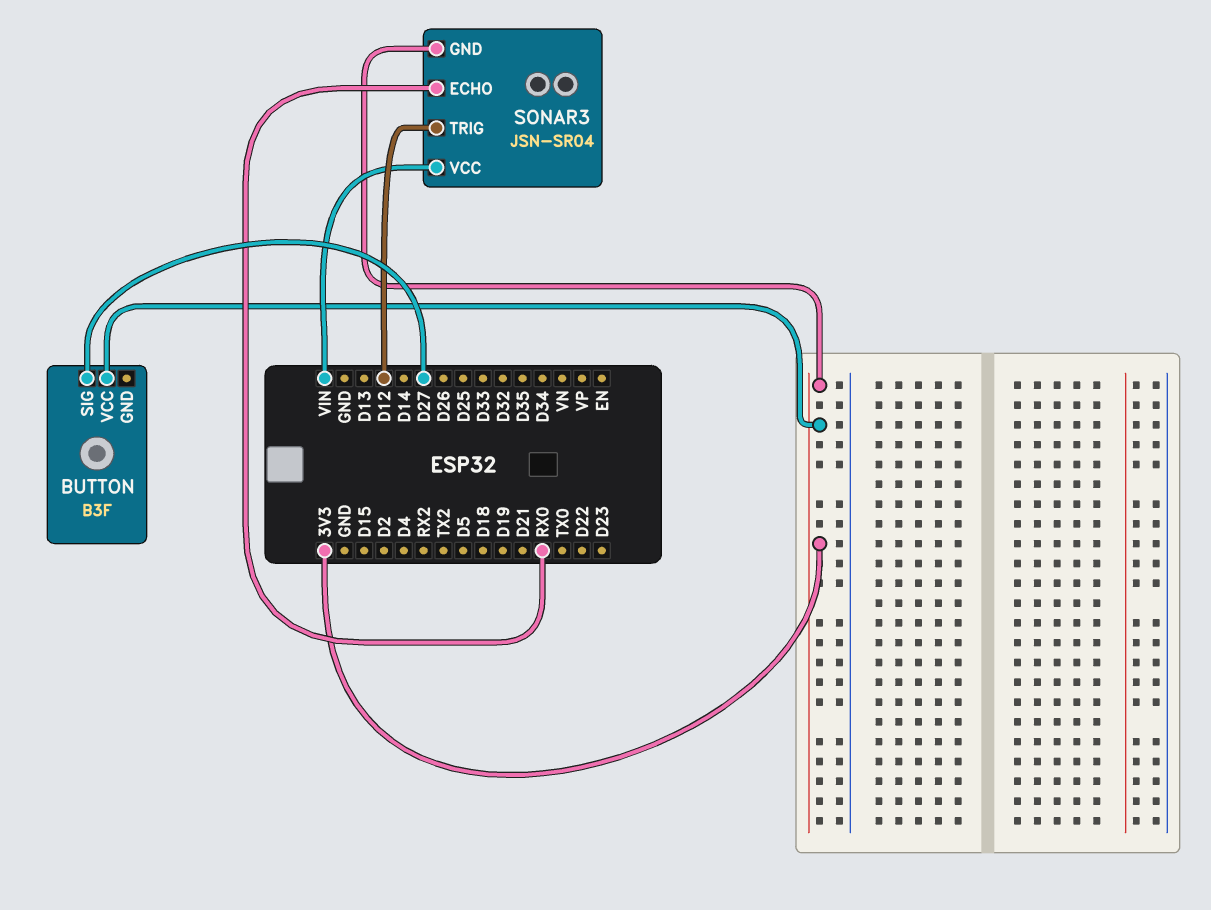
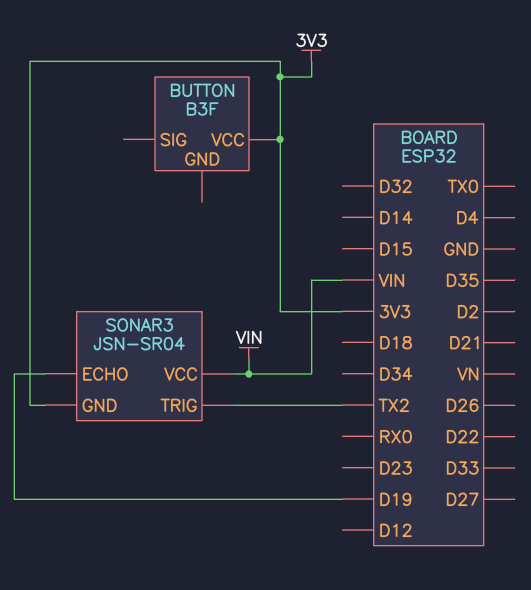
BUTTON pin SIG: D27 -> none
SONAR3 pin ECHO: RX0 -> D19
SONAR3 pin TRIG: D12 -> TX2

